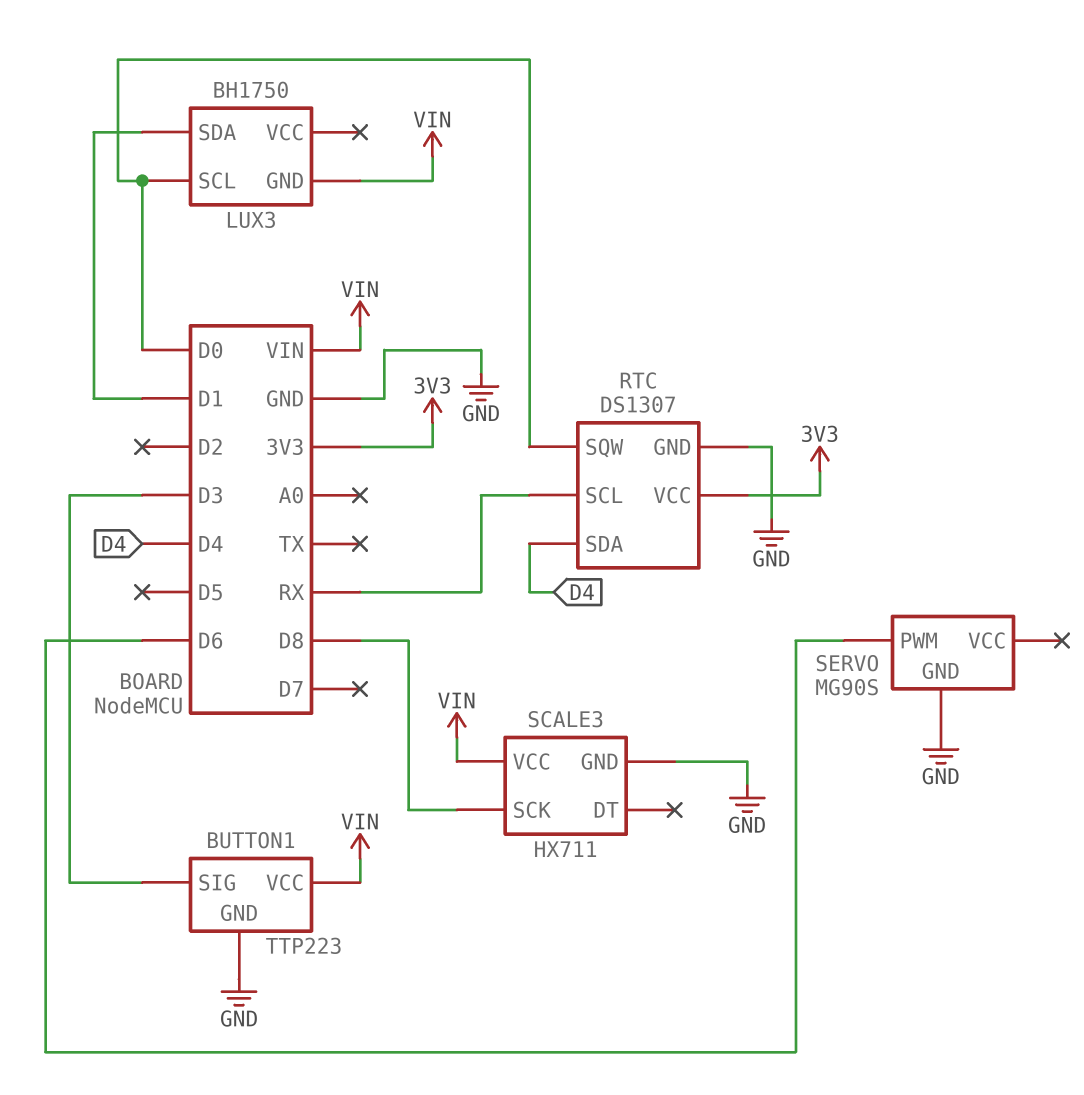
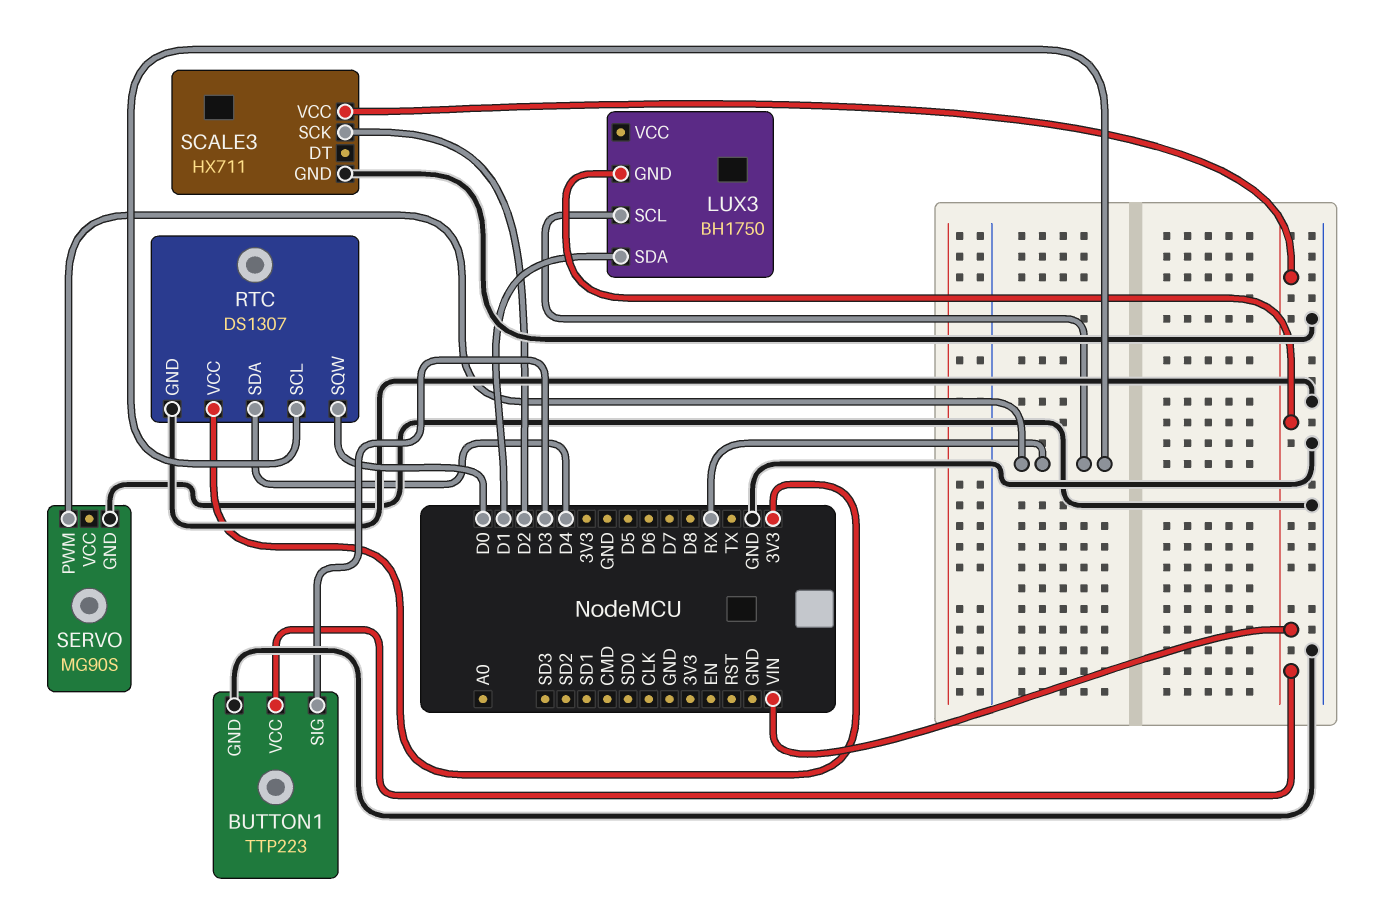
LUX3 pin SCL: D0 -> RX
SCALE3 pin SCK: D8 -> D2
SERVO pin PWM: D6 -> RX

